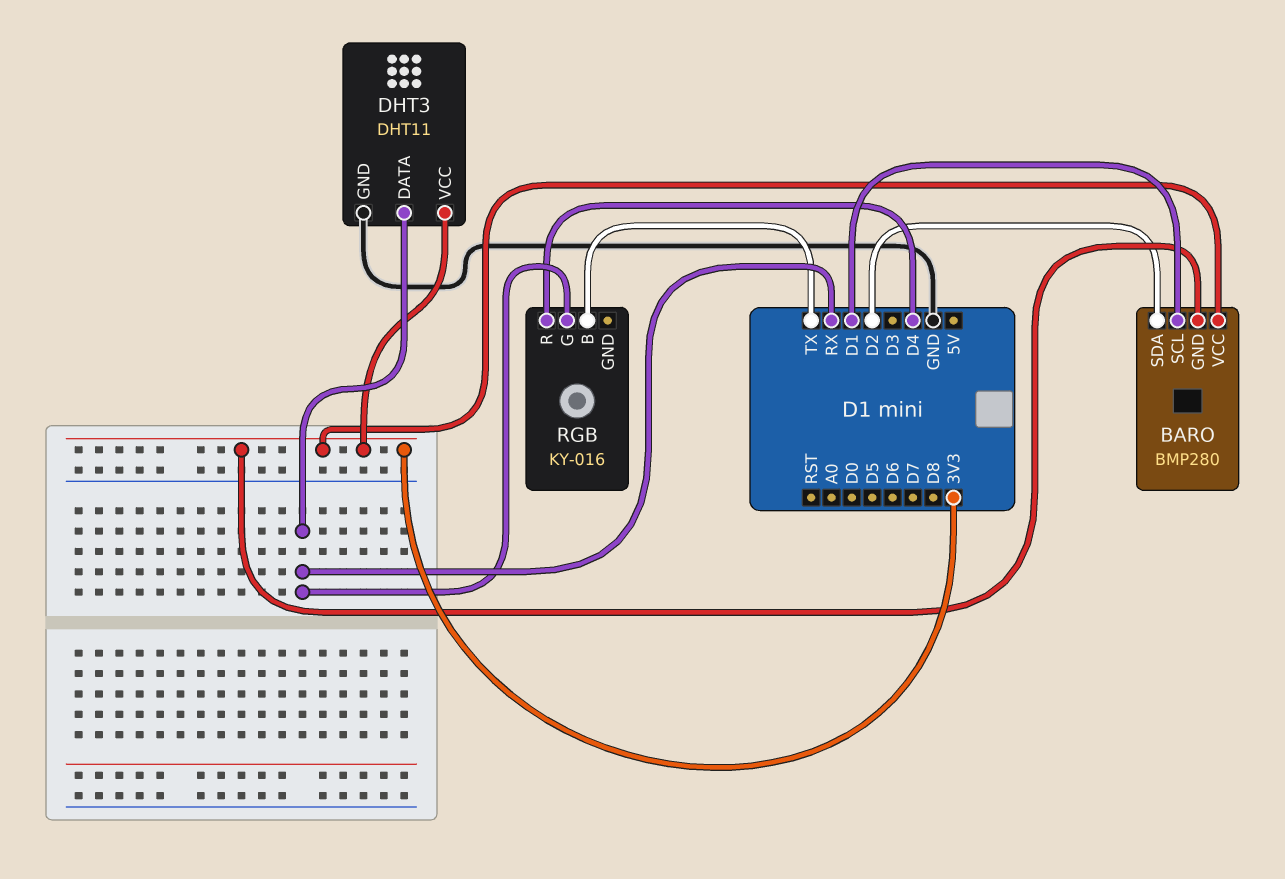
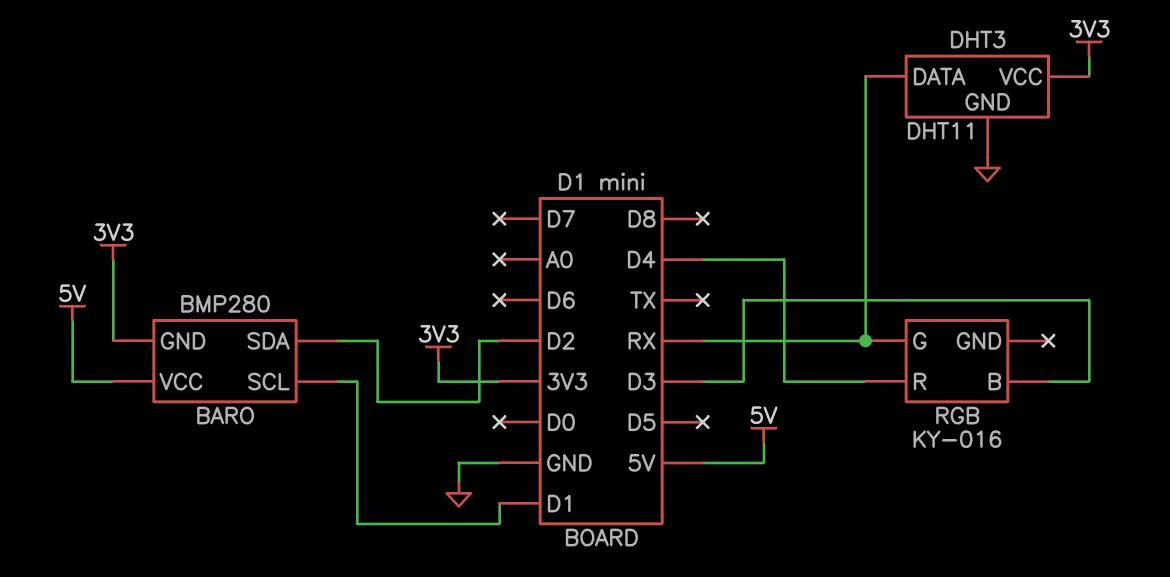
BARO pin VCC: 3V3 -> 5V
RGB pin B: TX -> D3

